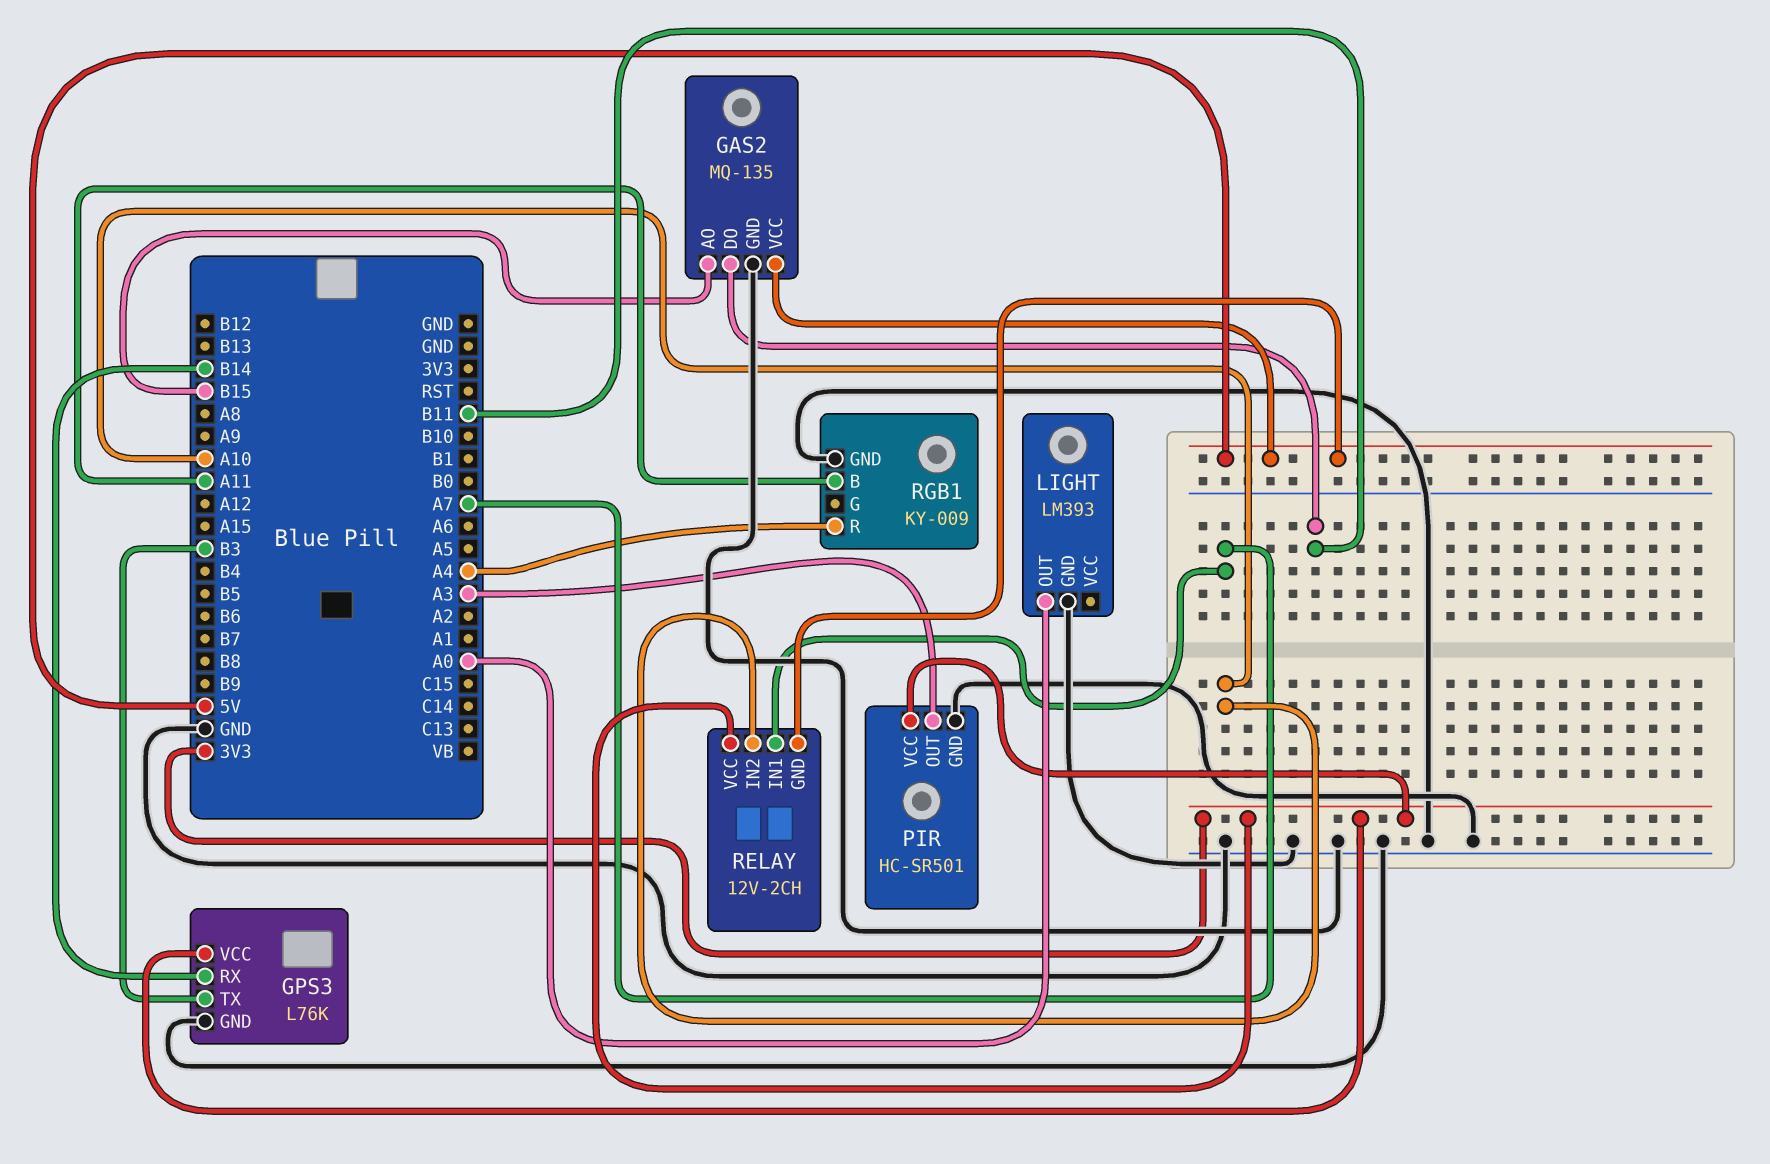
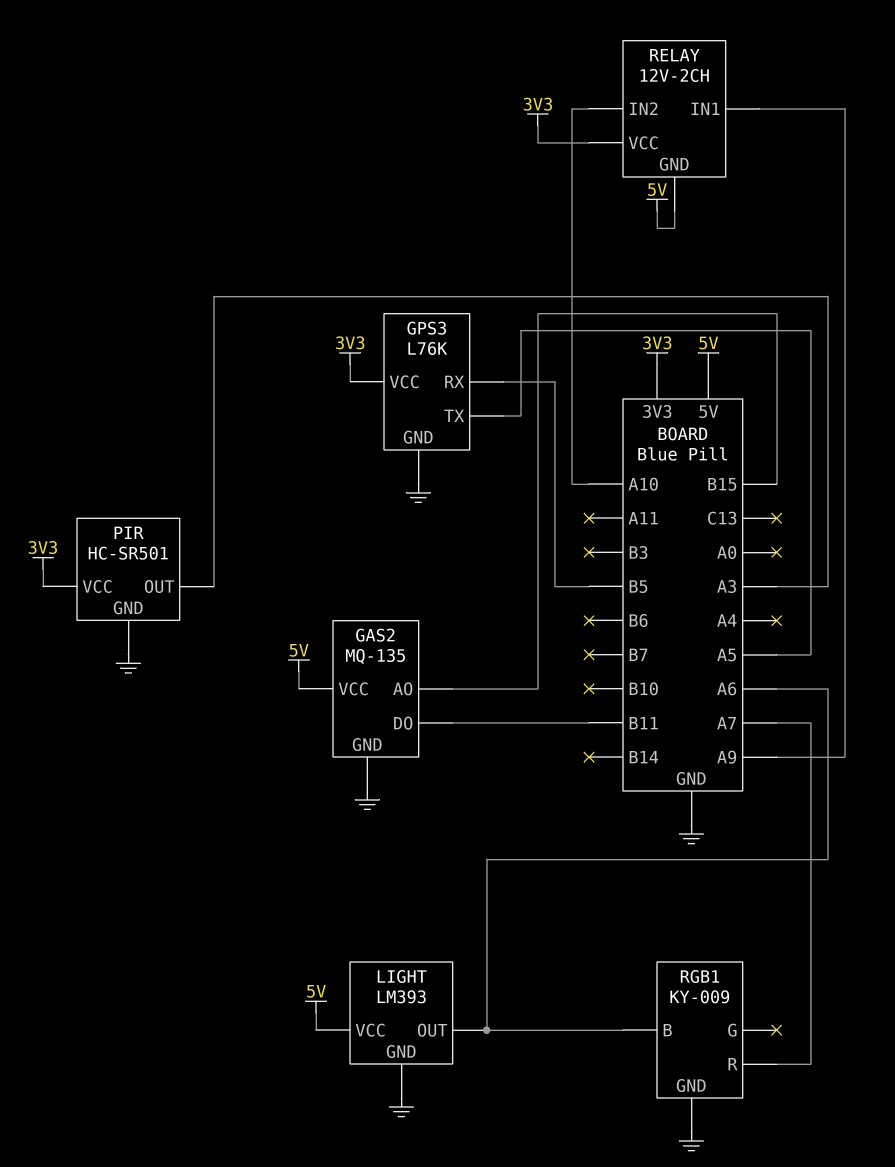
GPS3 pin RX: B14 -> B5
GPS3 pin TX: B3 -> A5
LIGHT pin OUT: A0 -> A6
LIGHT pin VCC: none -> 5V
RELAY pin IN1: A7 -> A9
RGB1 pin B: A11 -> A6
RGB1 pin R: A4 -> A7

